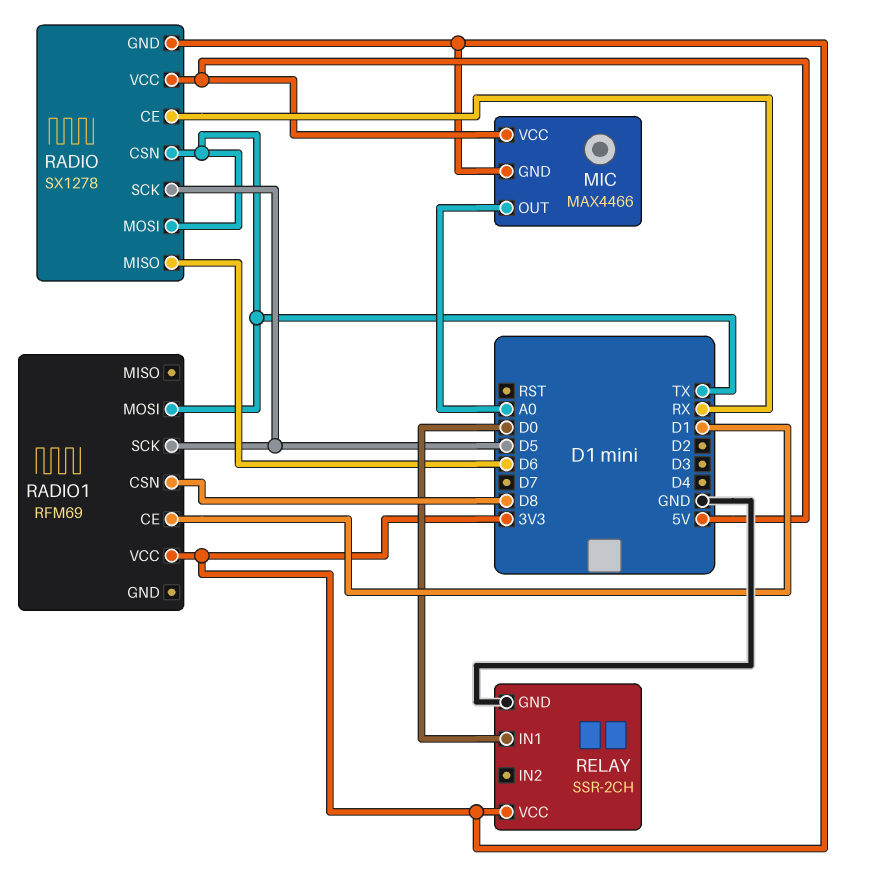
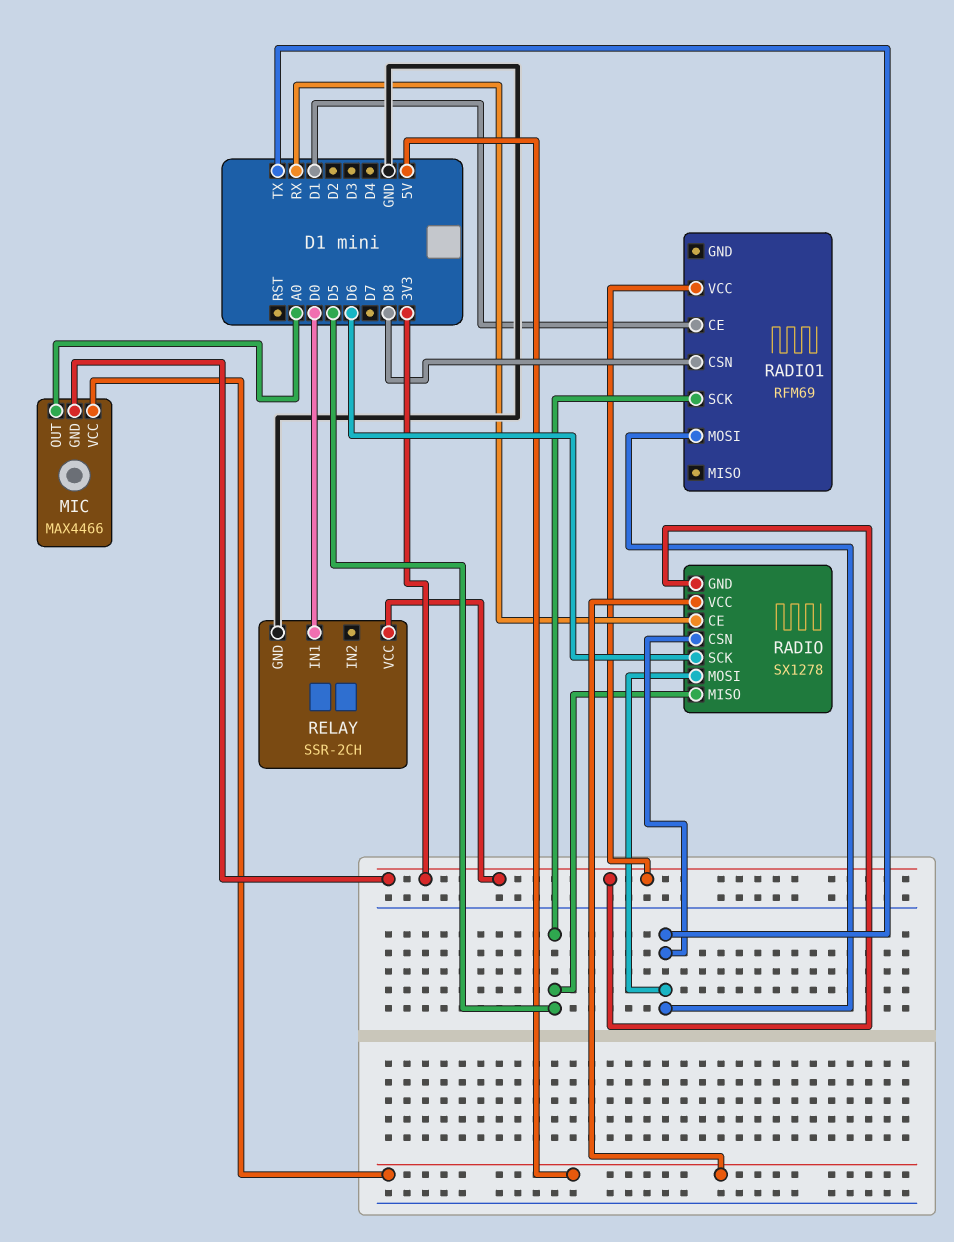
RADIO pin MISO: D6 -> D5
RADIO pin SCK: D5 -> D6

